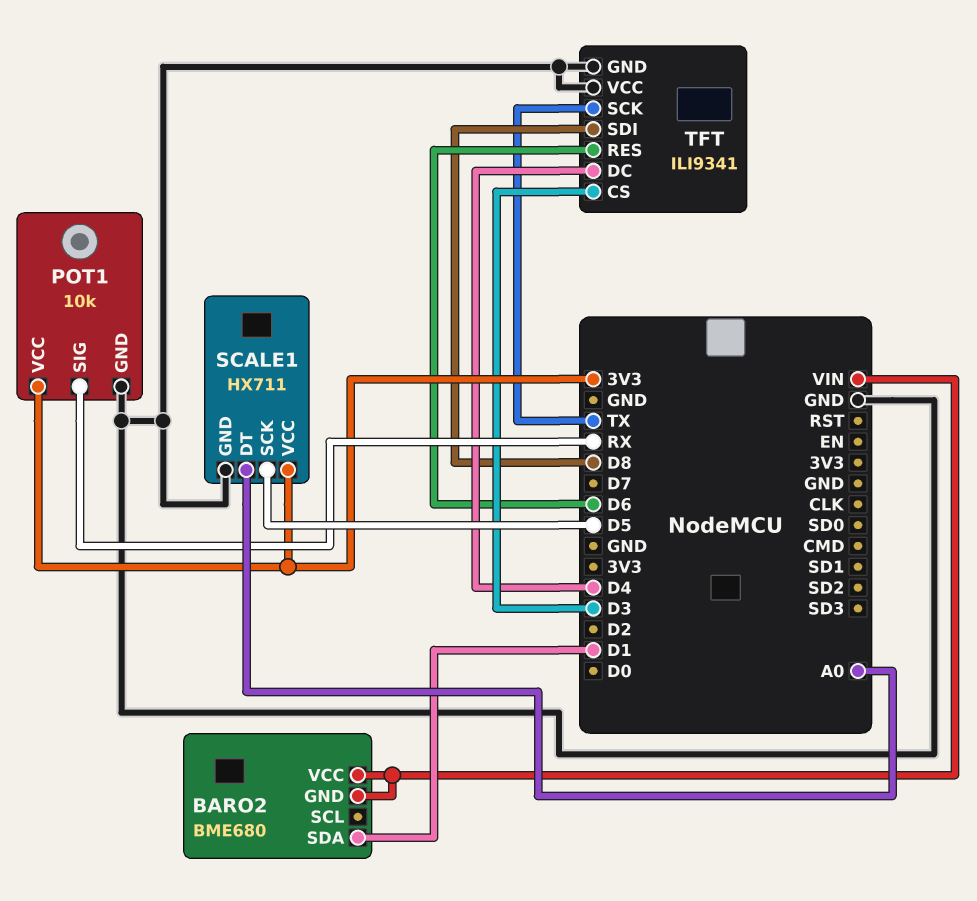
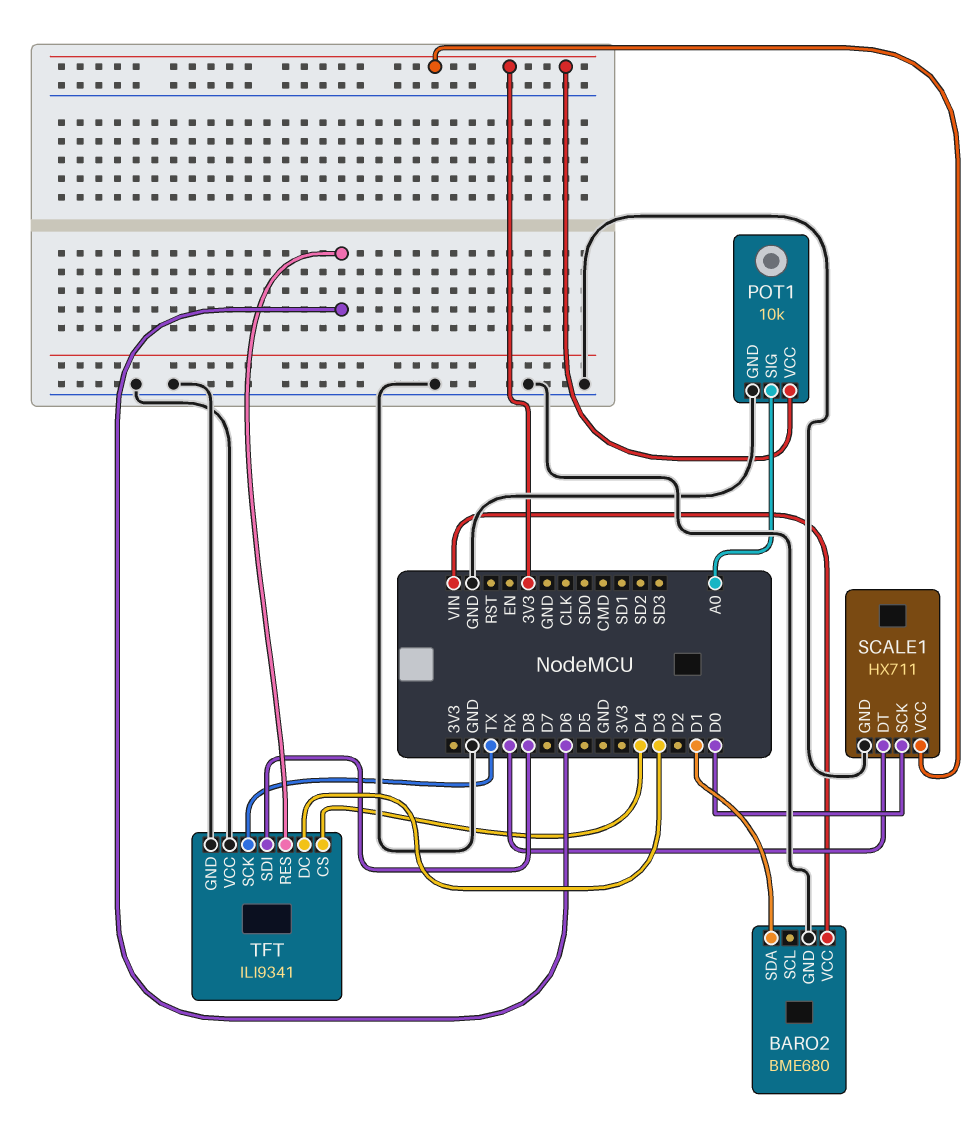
BARO2 pin GND: VIN -> GND
POT1 pin SIG: RX -> A0
SCALE1 pin DT: A0 -> RX
SCALE1 pin SCK: D5 -> D0
TFT pin CS: D3 -> D4
TFT pin DC: D4 -> D3

